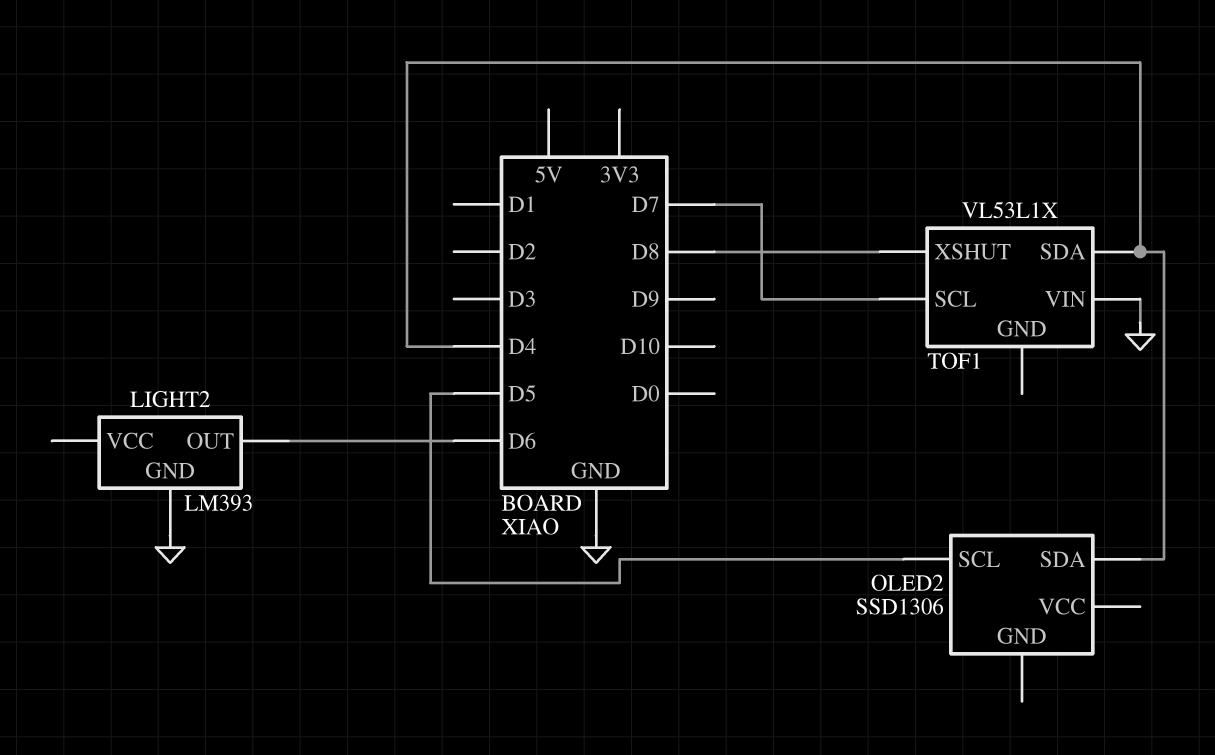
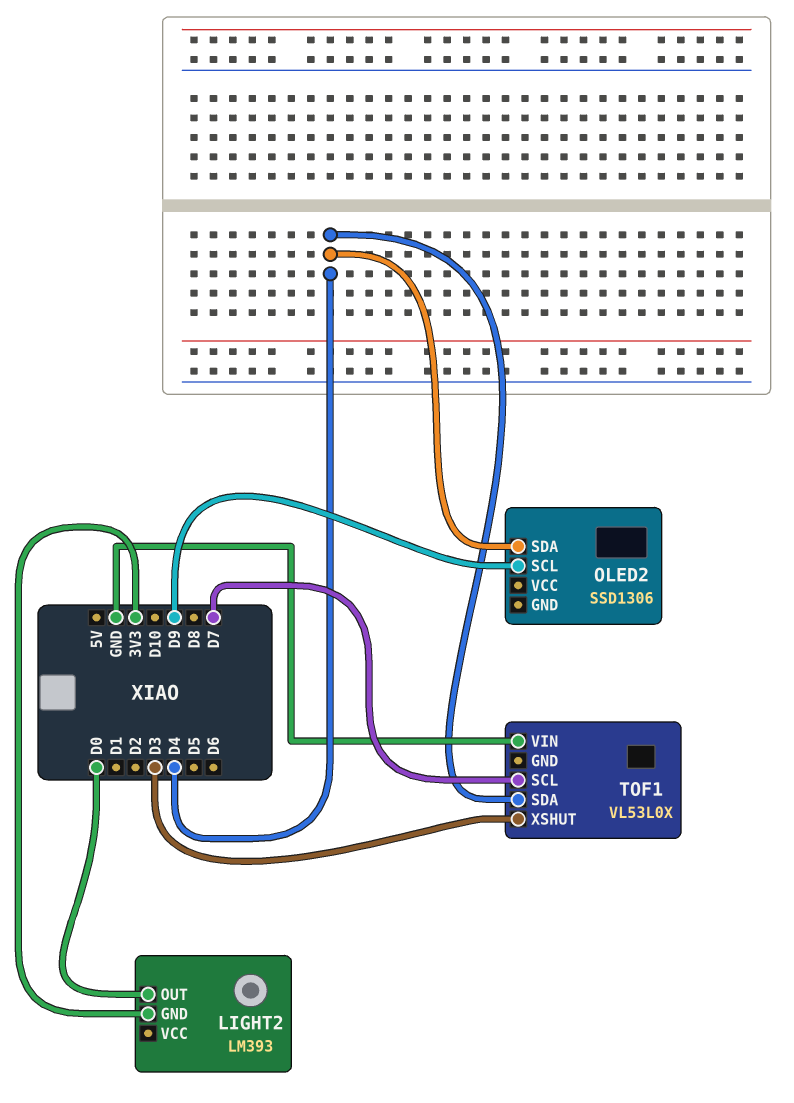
LIGHT2 pin GND: GND -> 3V3
LIGHT2 pin OUT: D6 -> D0
OLED2 pin SCL: D5 -> D9
TOF1: VL53L1X -> VL53L0X
TOF1 pin XSHUT: D8 -> D3

